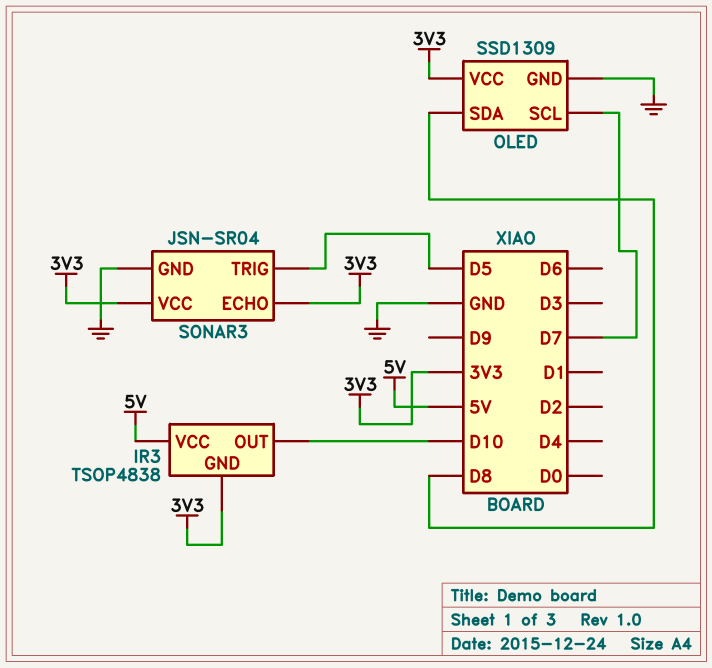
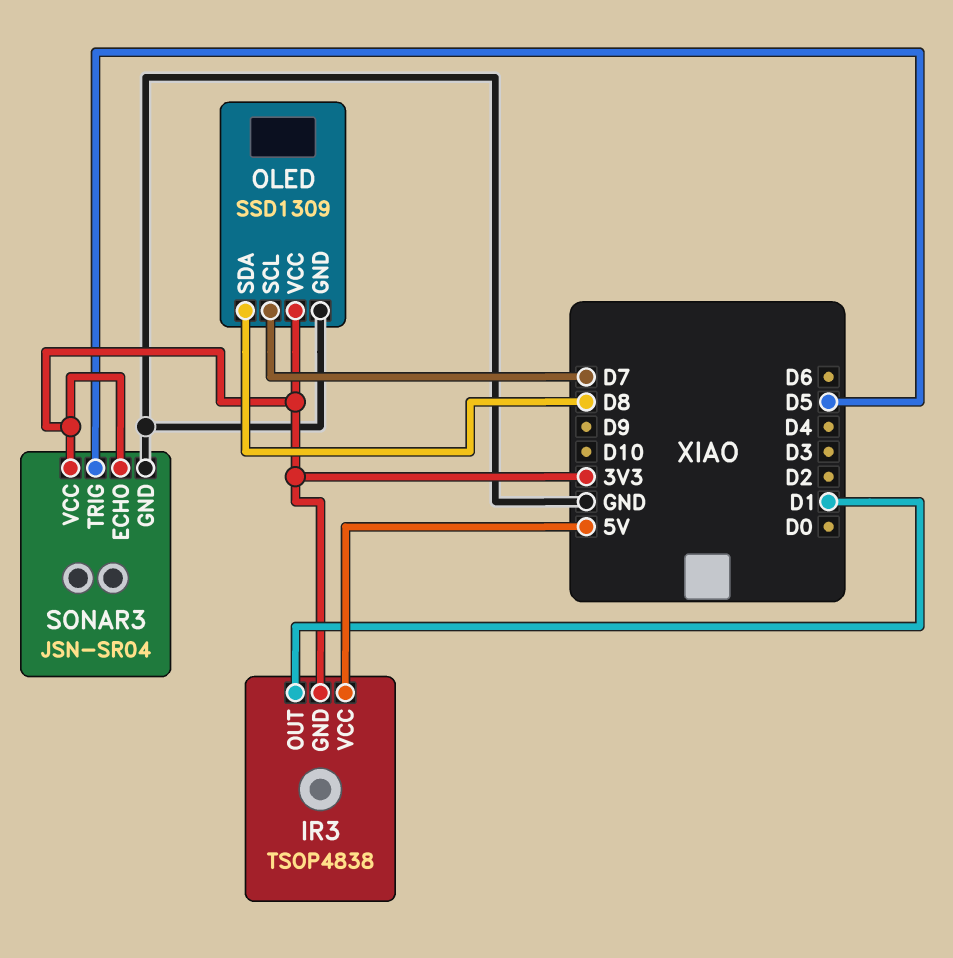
IR3 pin OUT: D10 -> D1

